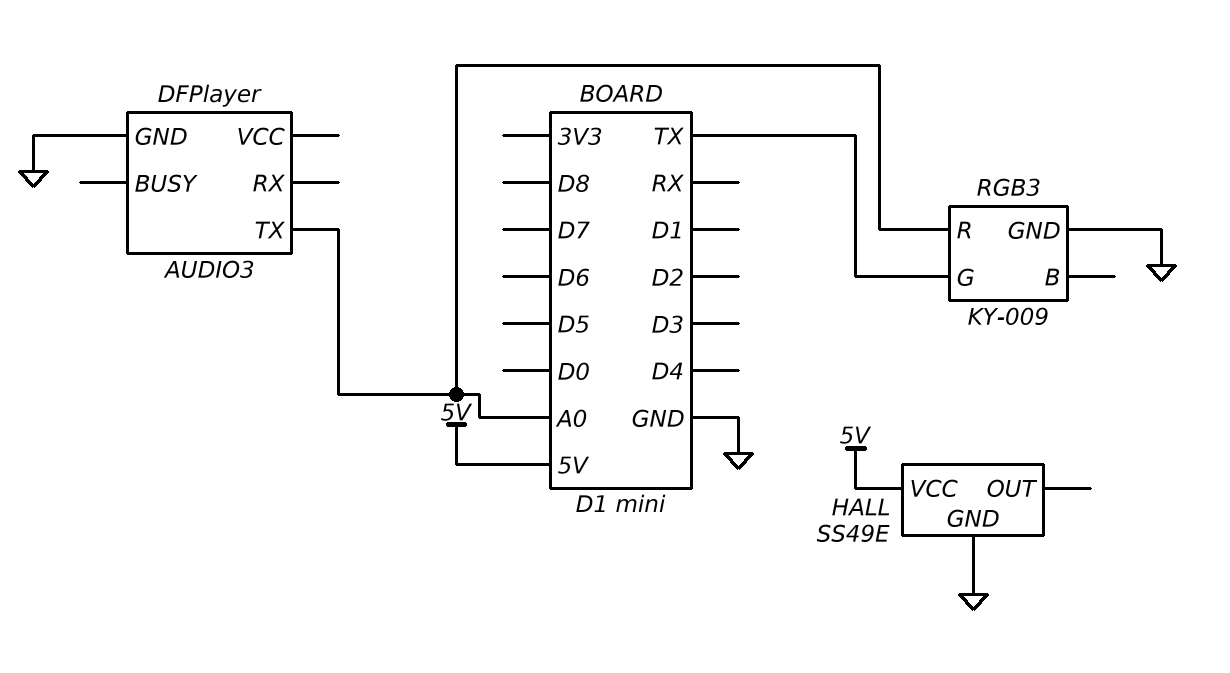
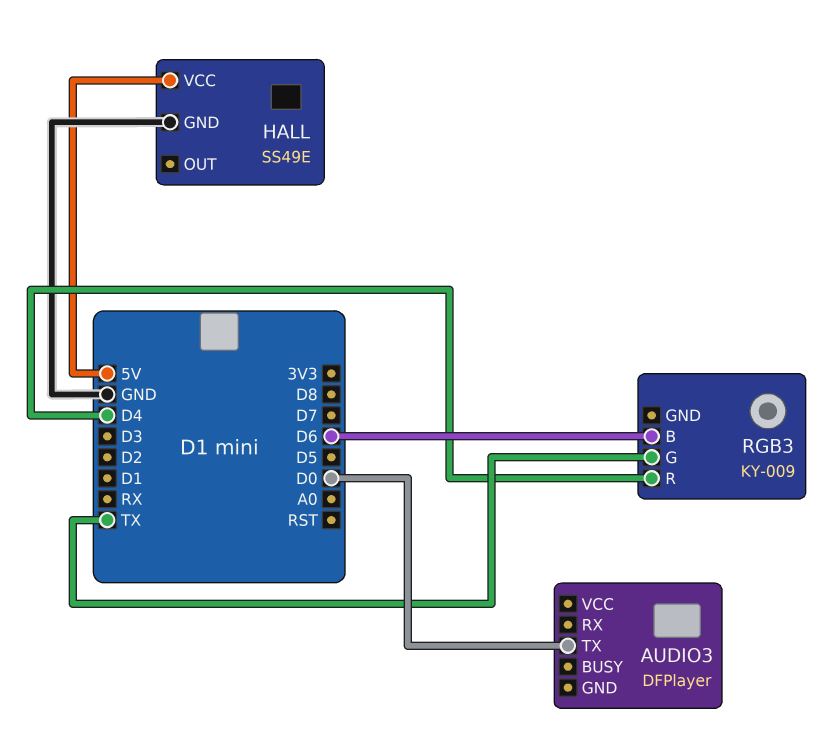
AUDIO3 pin GND: GND -> none
AUDIO3 pin TX: A0 -> D0
RGB3 pin B: none -> D6
RGB3 pin GND: GND -> none
RGB3 pin R: A0 -> D4

